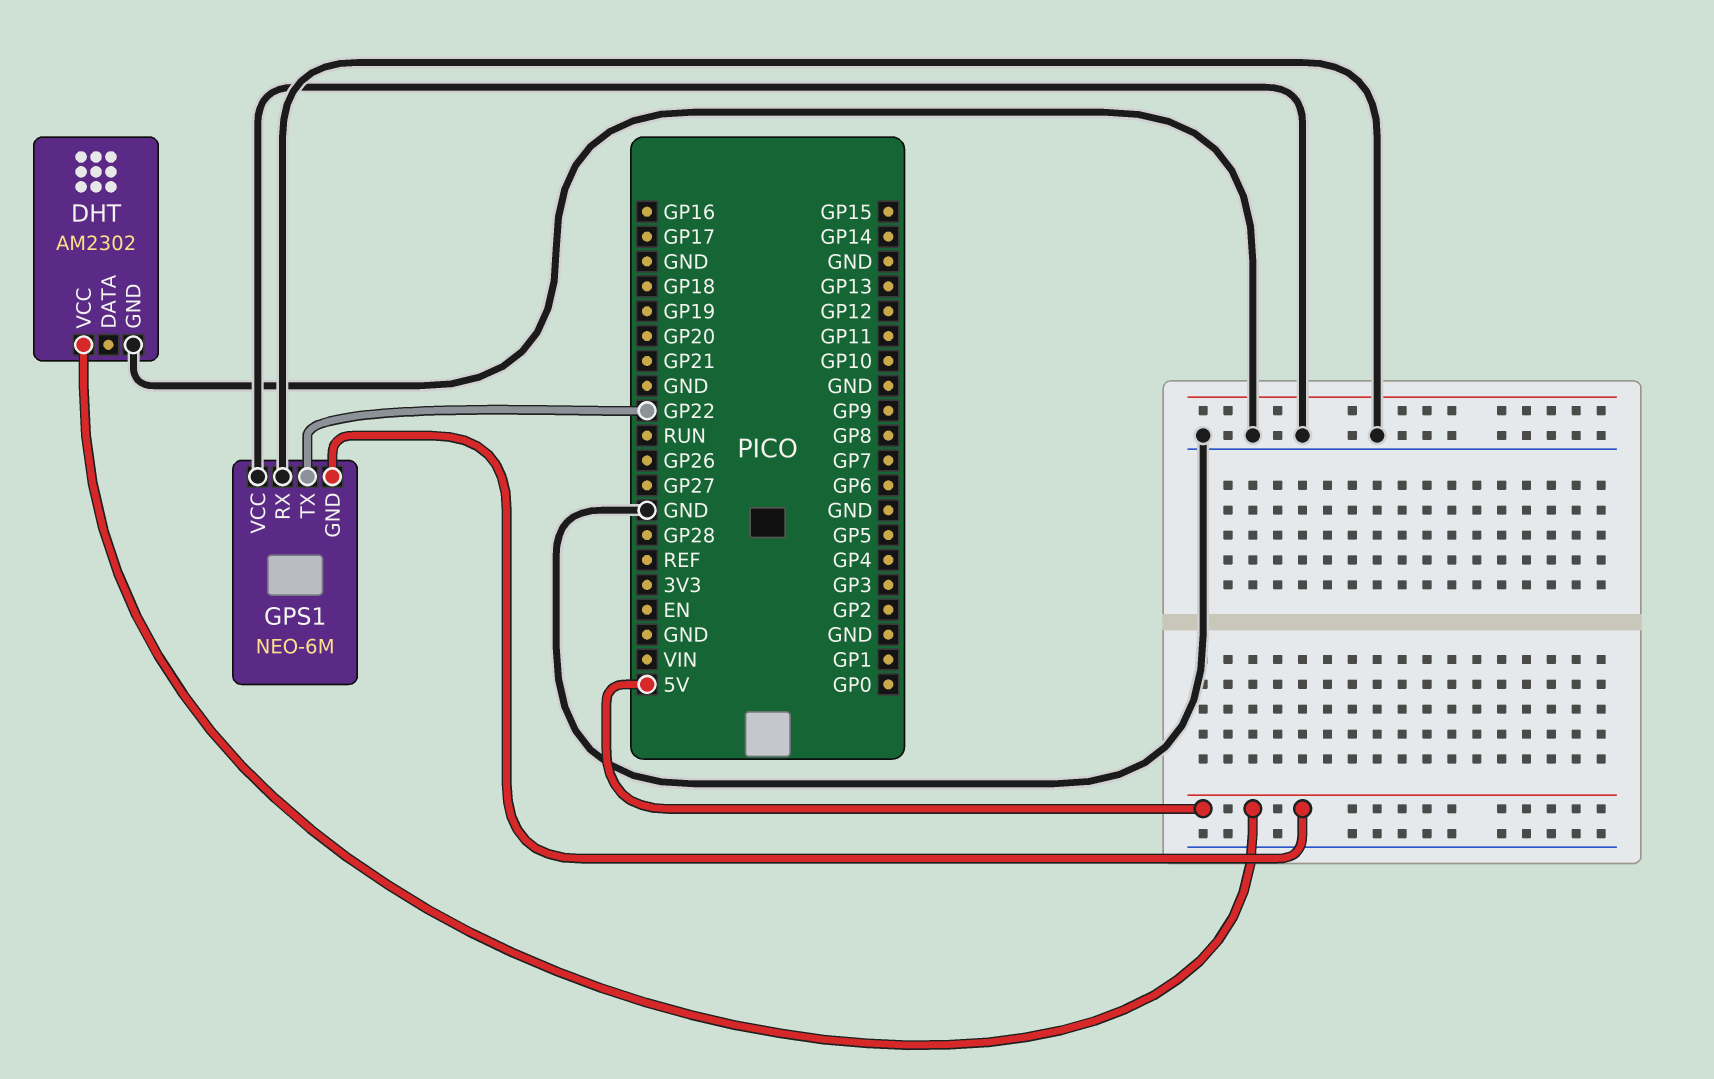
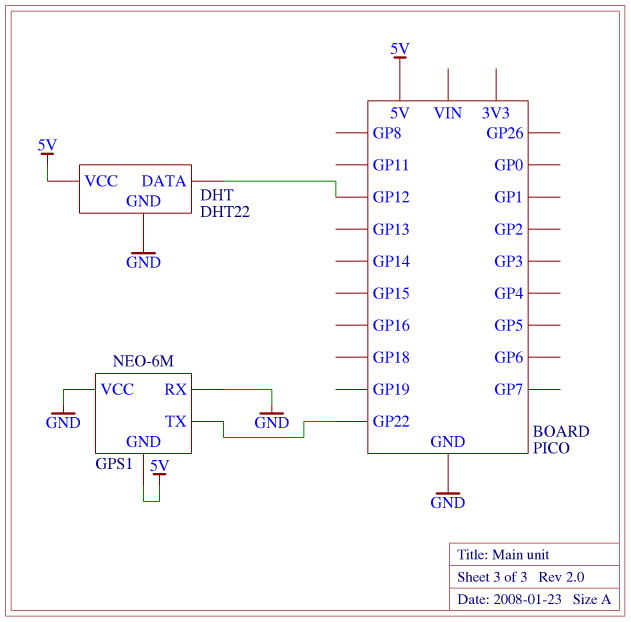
DHT: AM2302 -> DHT22
DHT pin DATA: none -> GP12

